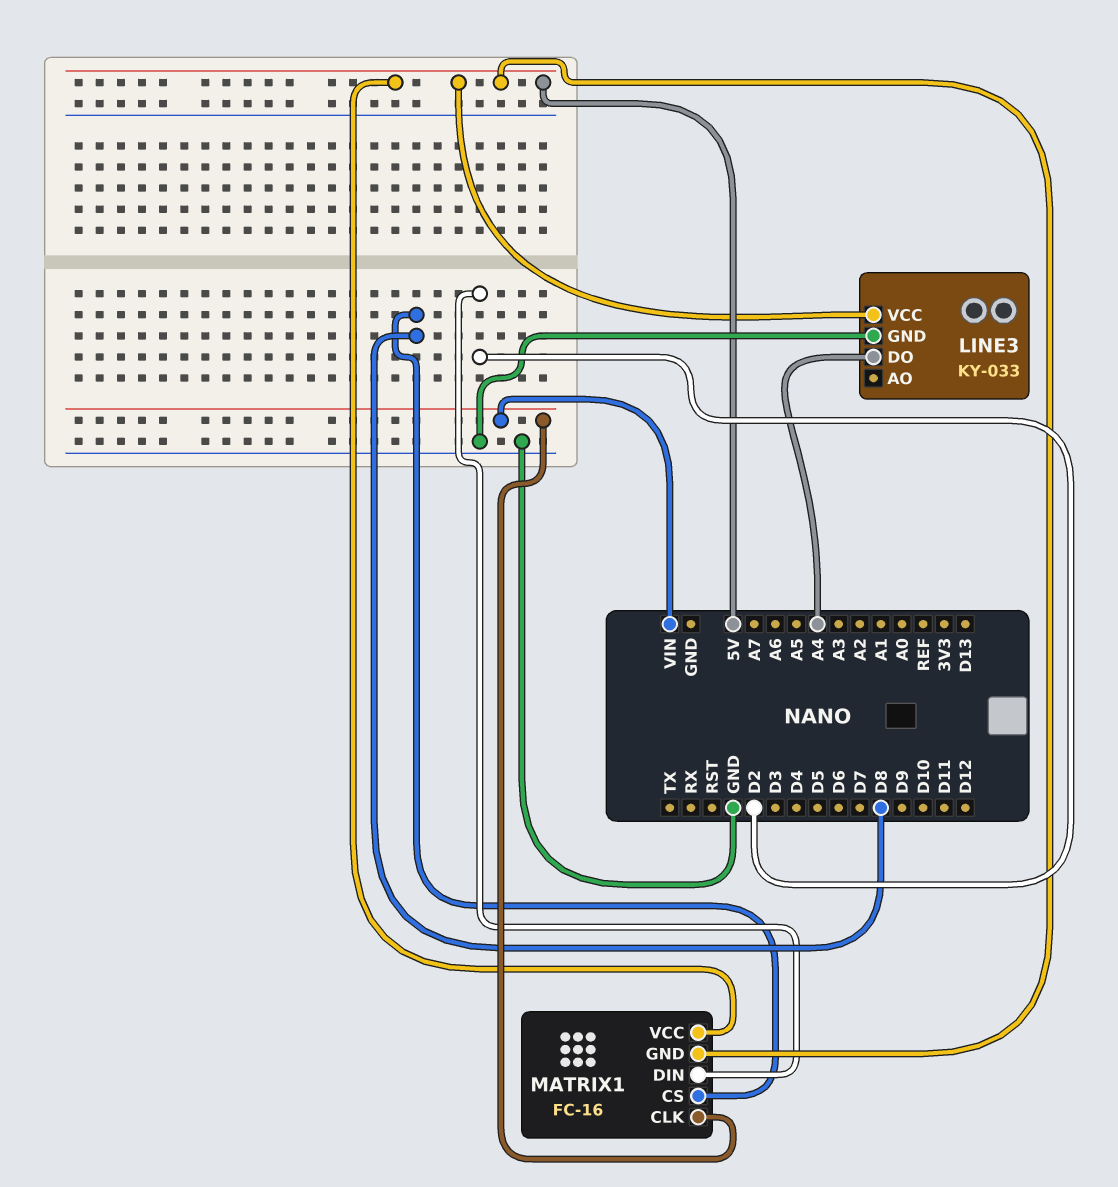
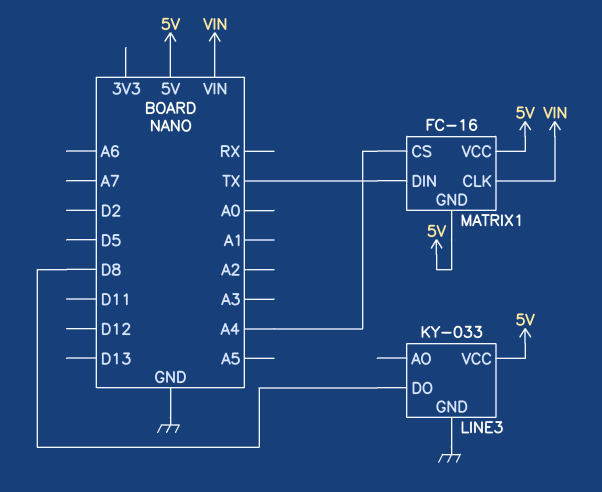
LINE3 pin DO: A4 -> D8
MATRIX1 pin CS: D8 -> A4
MATRIX1 pin DIN: D2 -> TX

